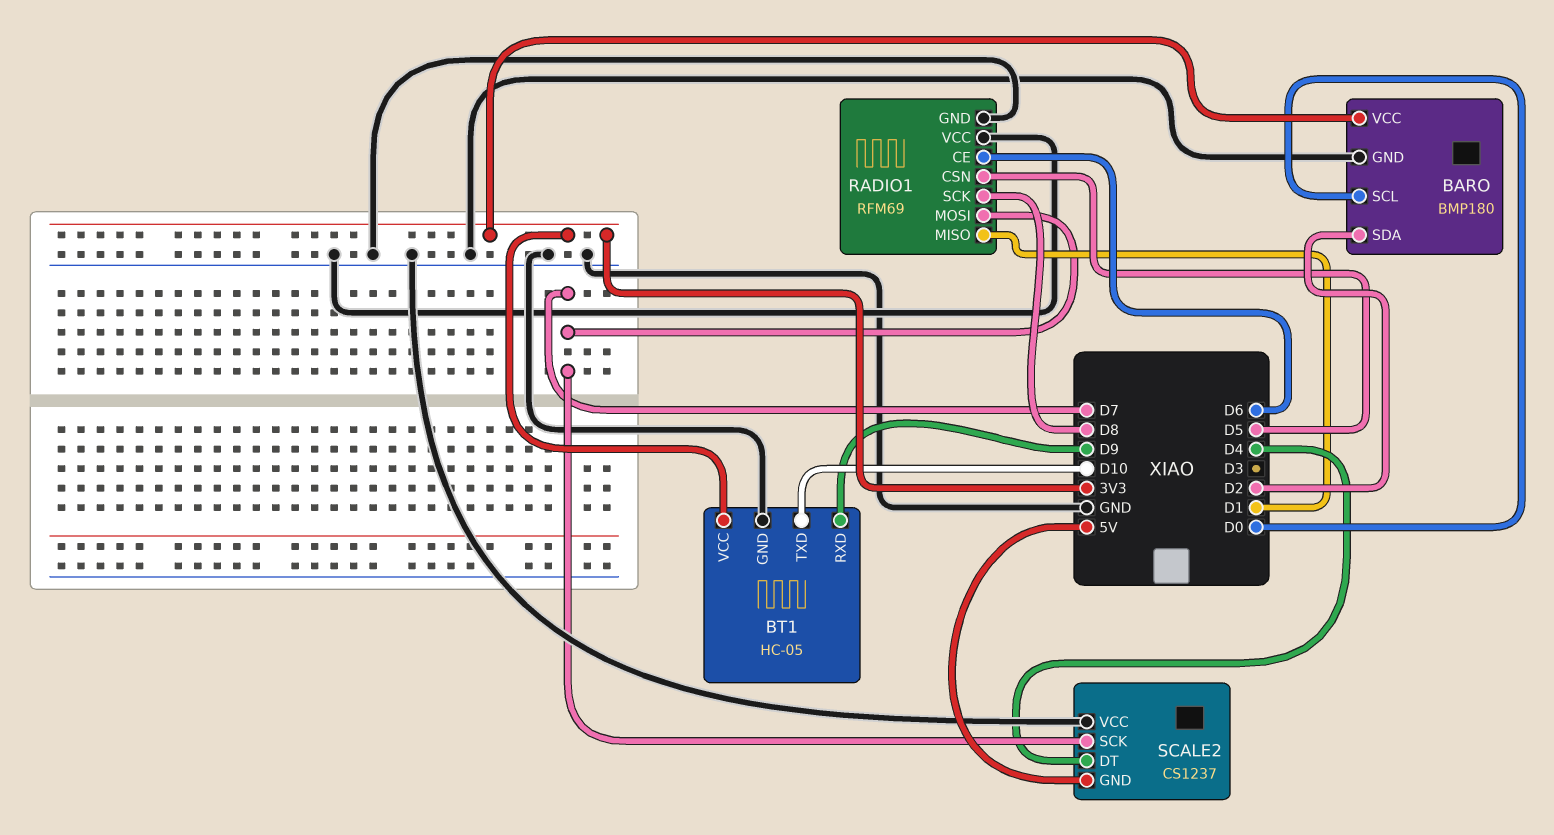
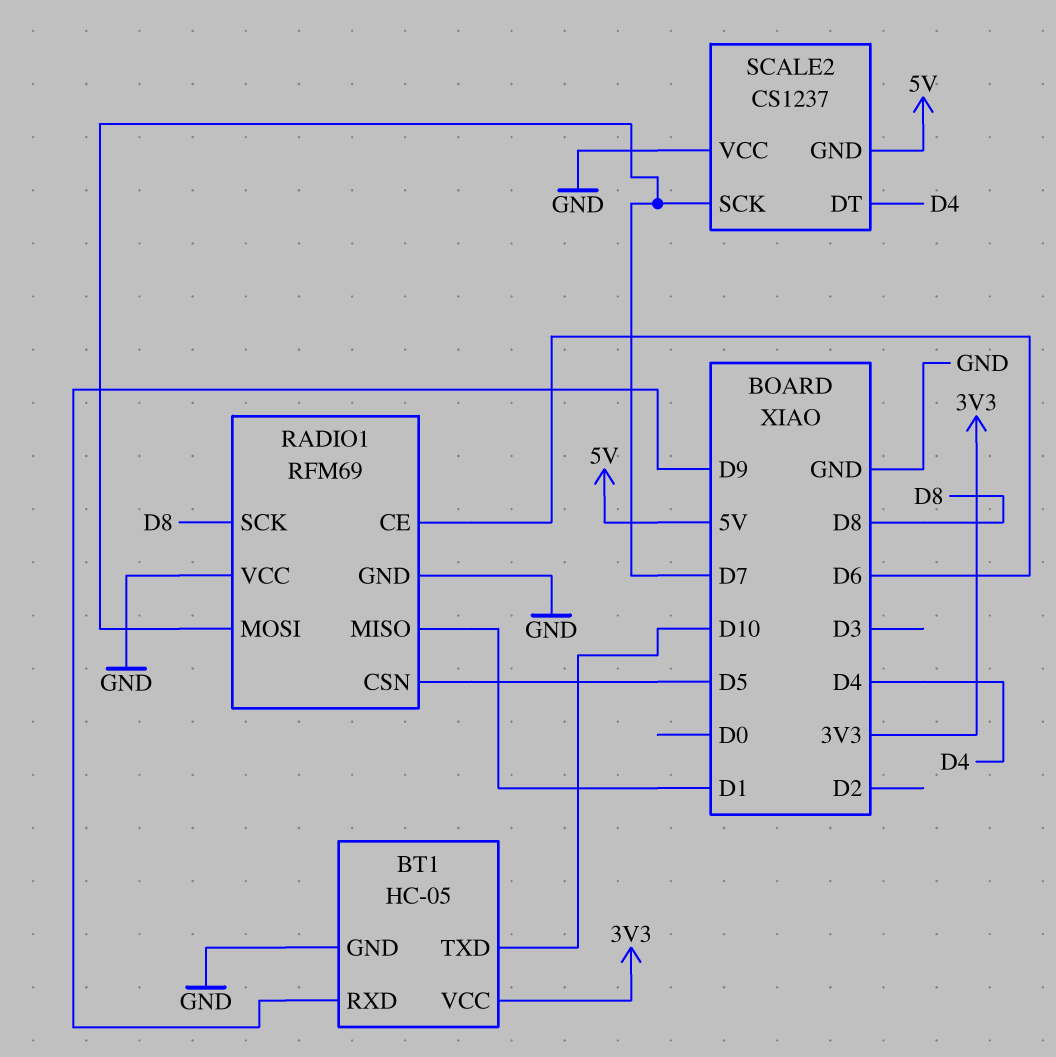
BARO: BMP180 -> none
BARO pin GND: GND -> none
BARO pin SCL: D0 -> none
BARO pin SDA: D2 -> none
BARO pin VCC: 3V3 -> none

